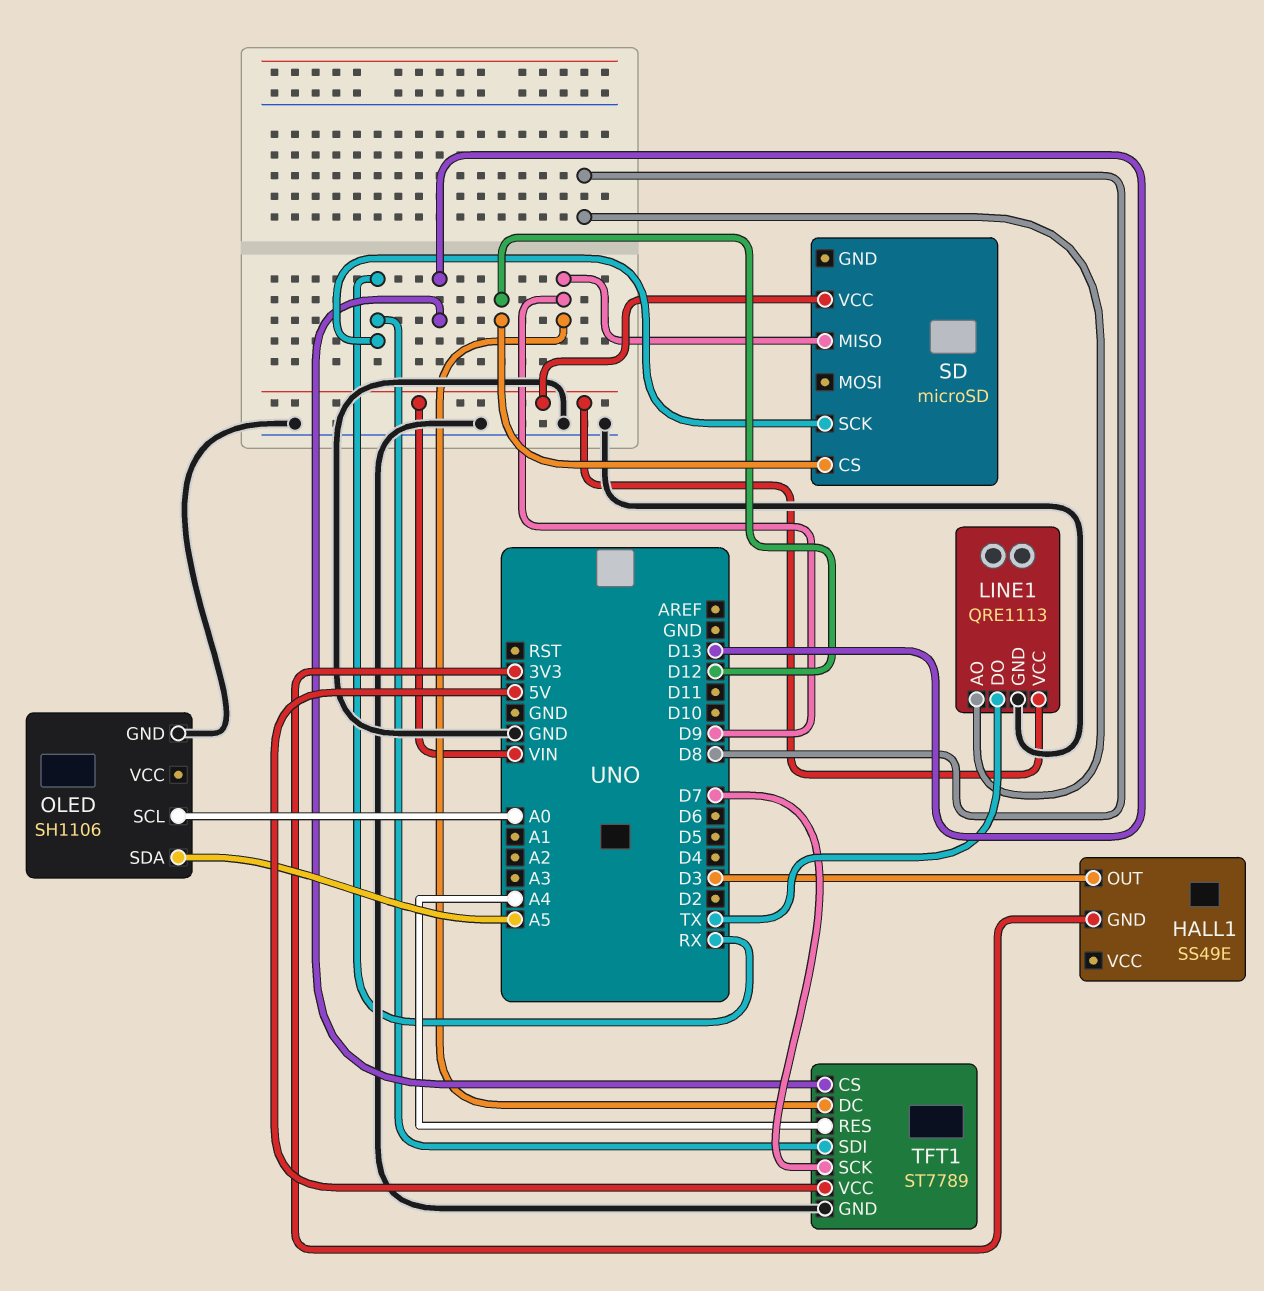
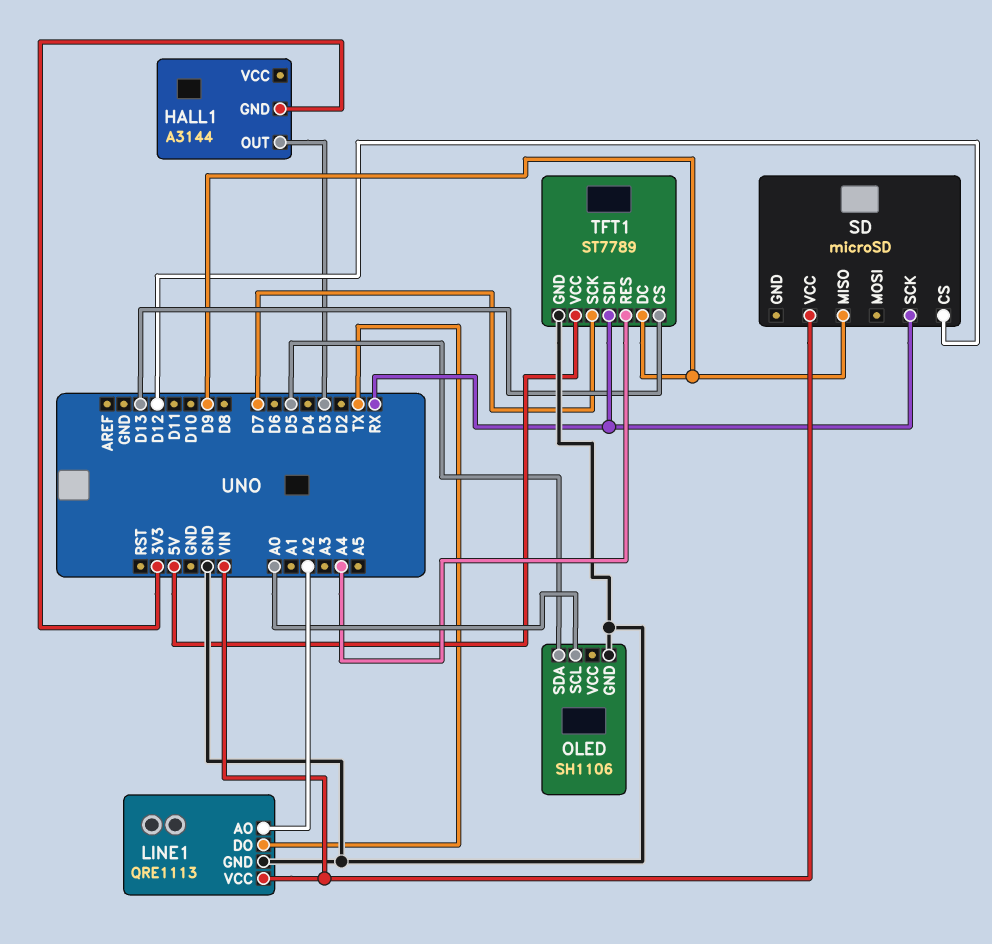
HALL1: SS49E -> A3144
LINE1 pin AO: D8 -> A2
OLED pin SDA: A5 -> D5

